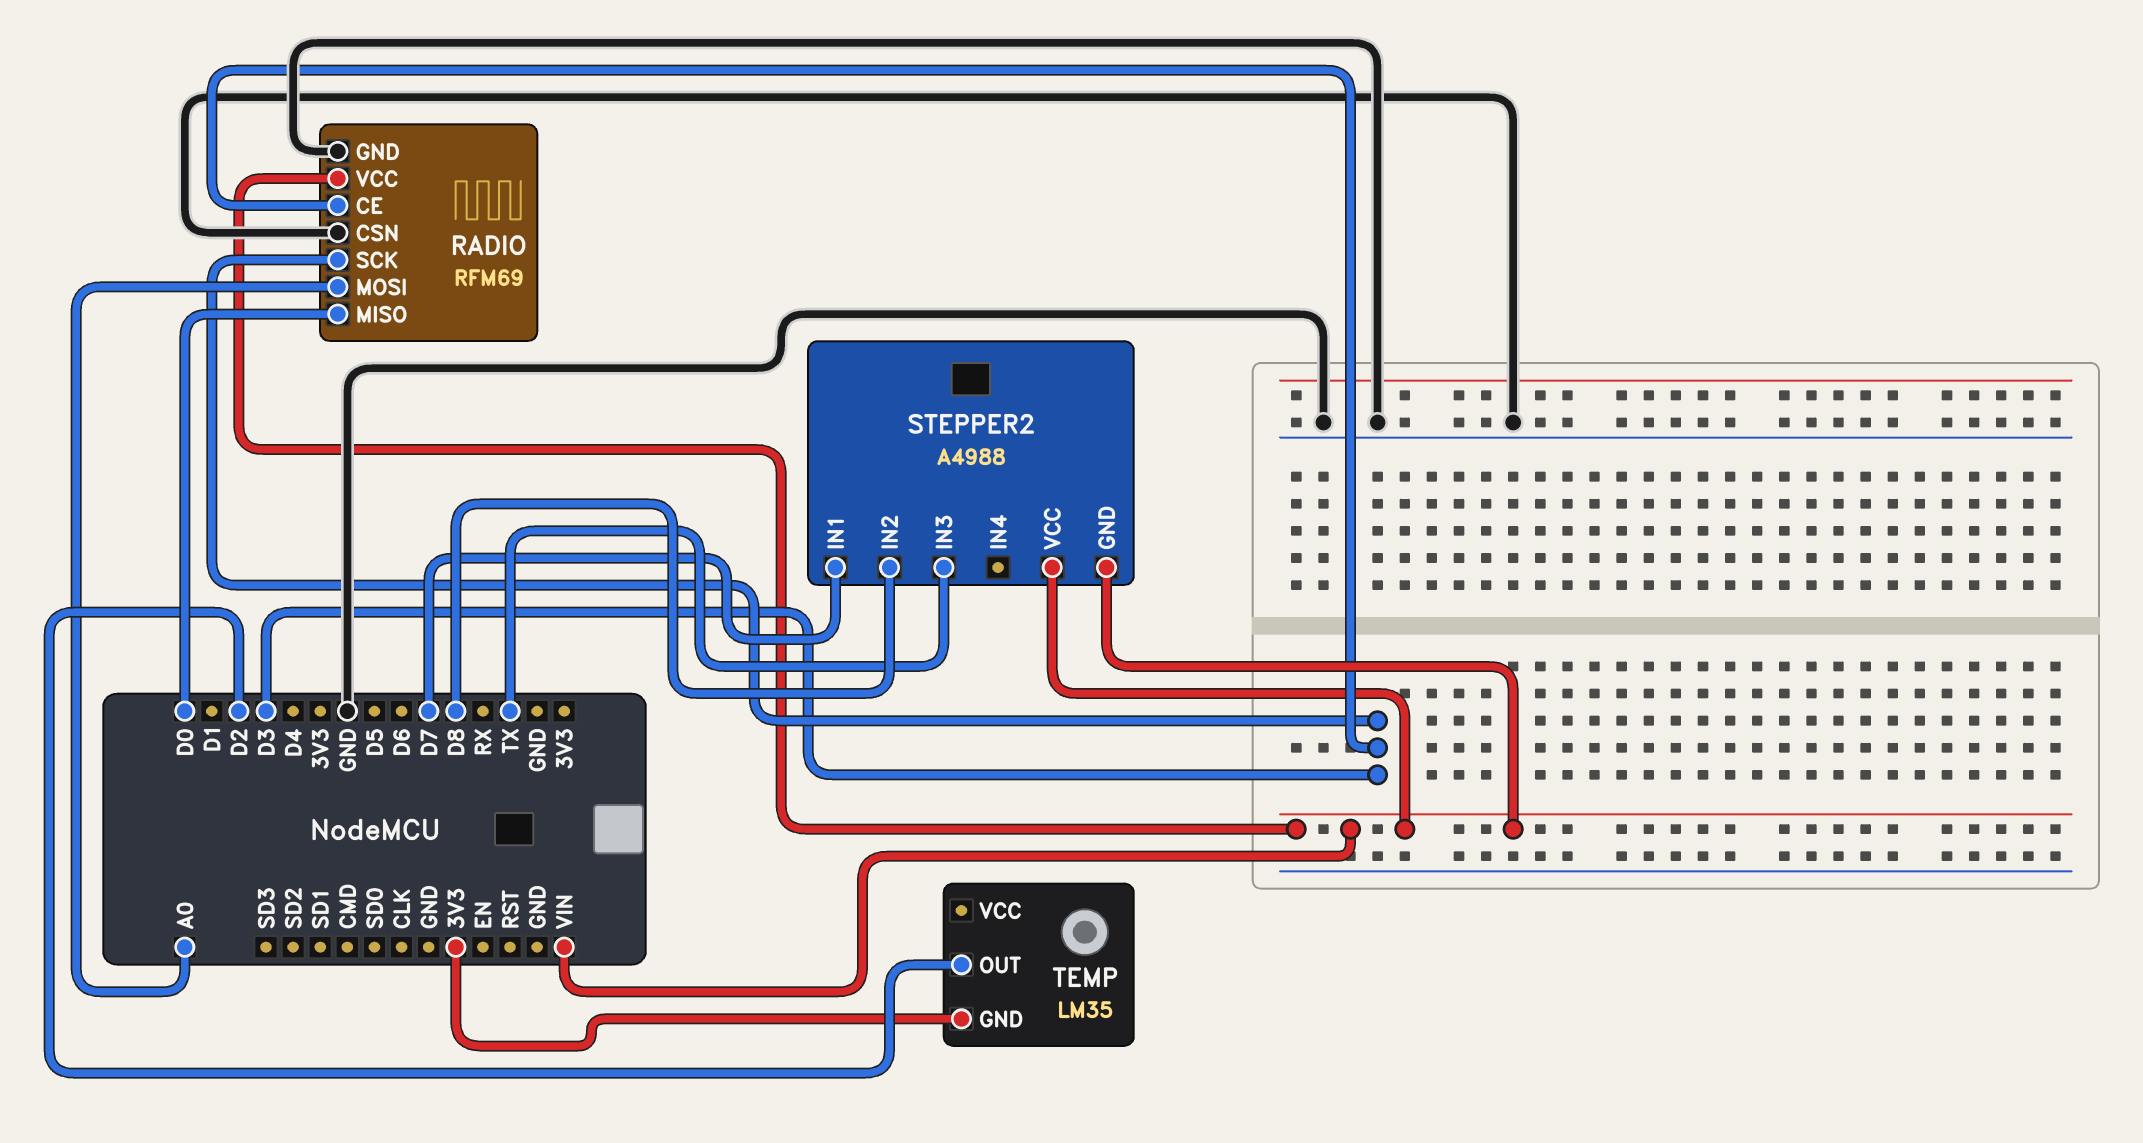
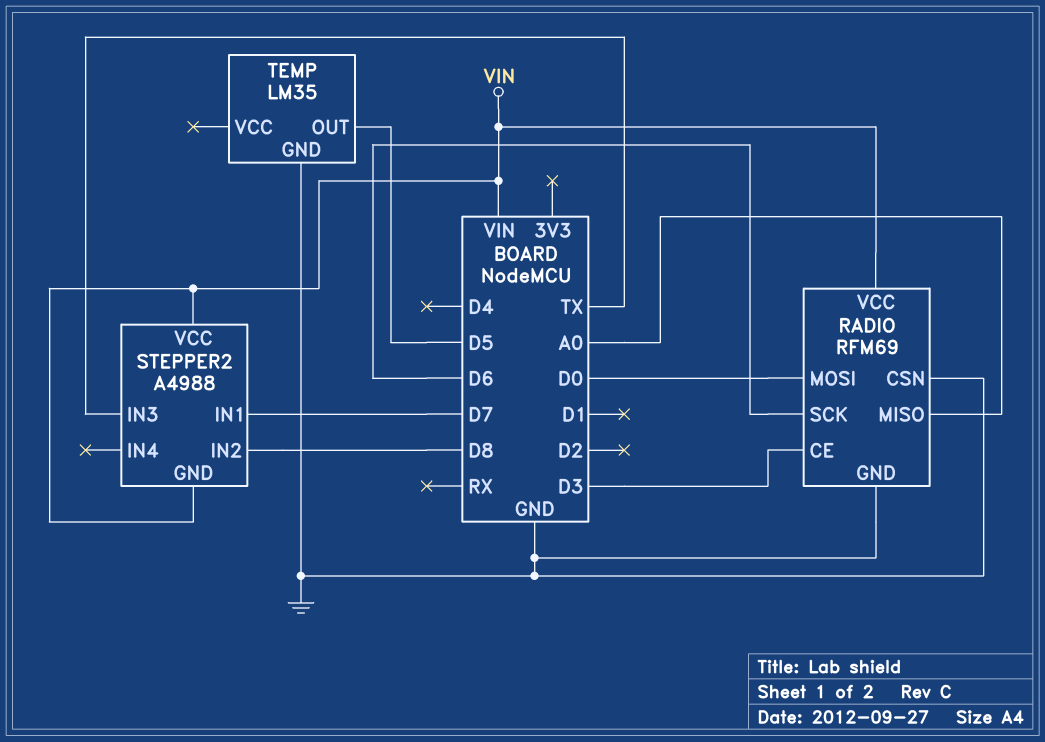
RADIO pin MISO: D0 -> A0
RADIO pin MOSI: A0 -> D0
RADIO pin SCK: D3 -> D6
TEMP pin GND: 3V3 -> GND
TEMP pin OUT: D2 -> D5

